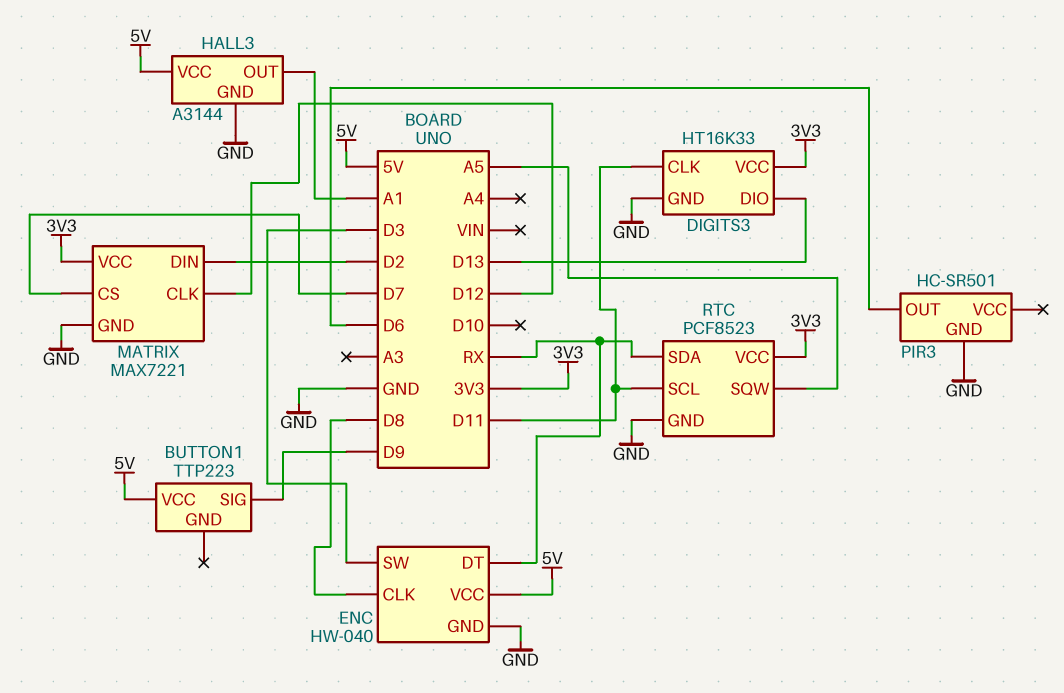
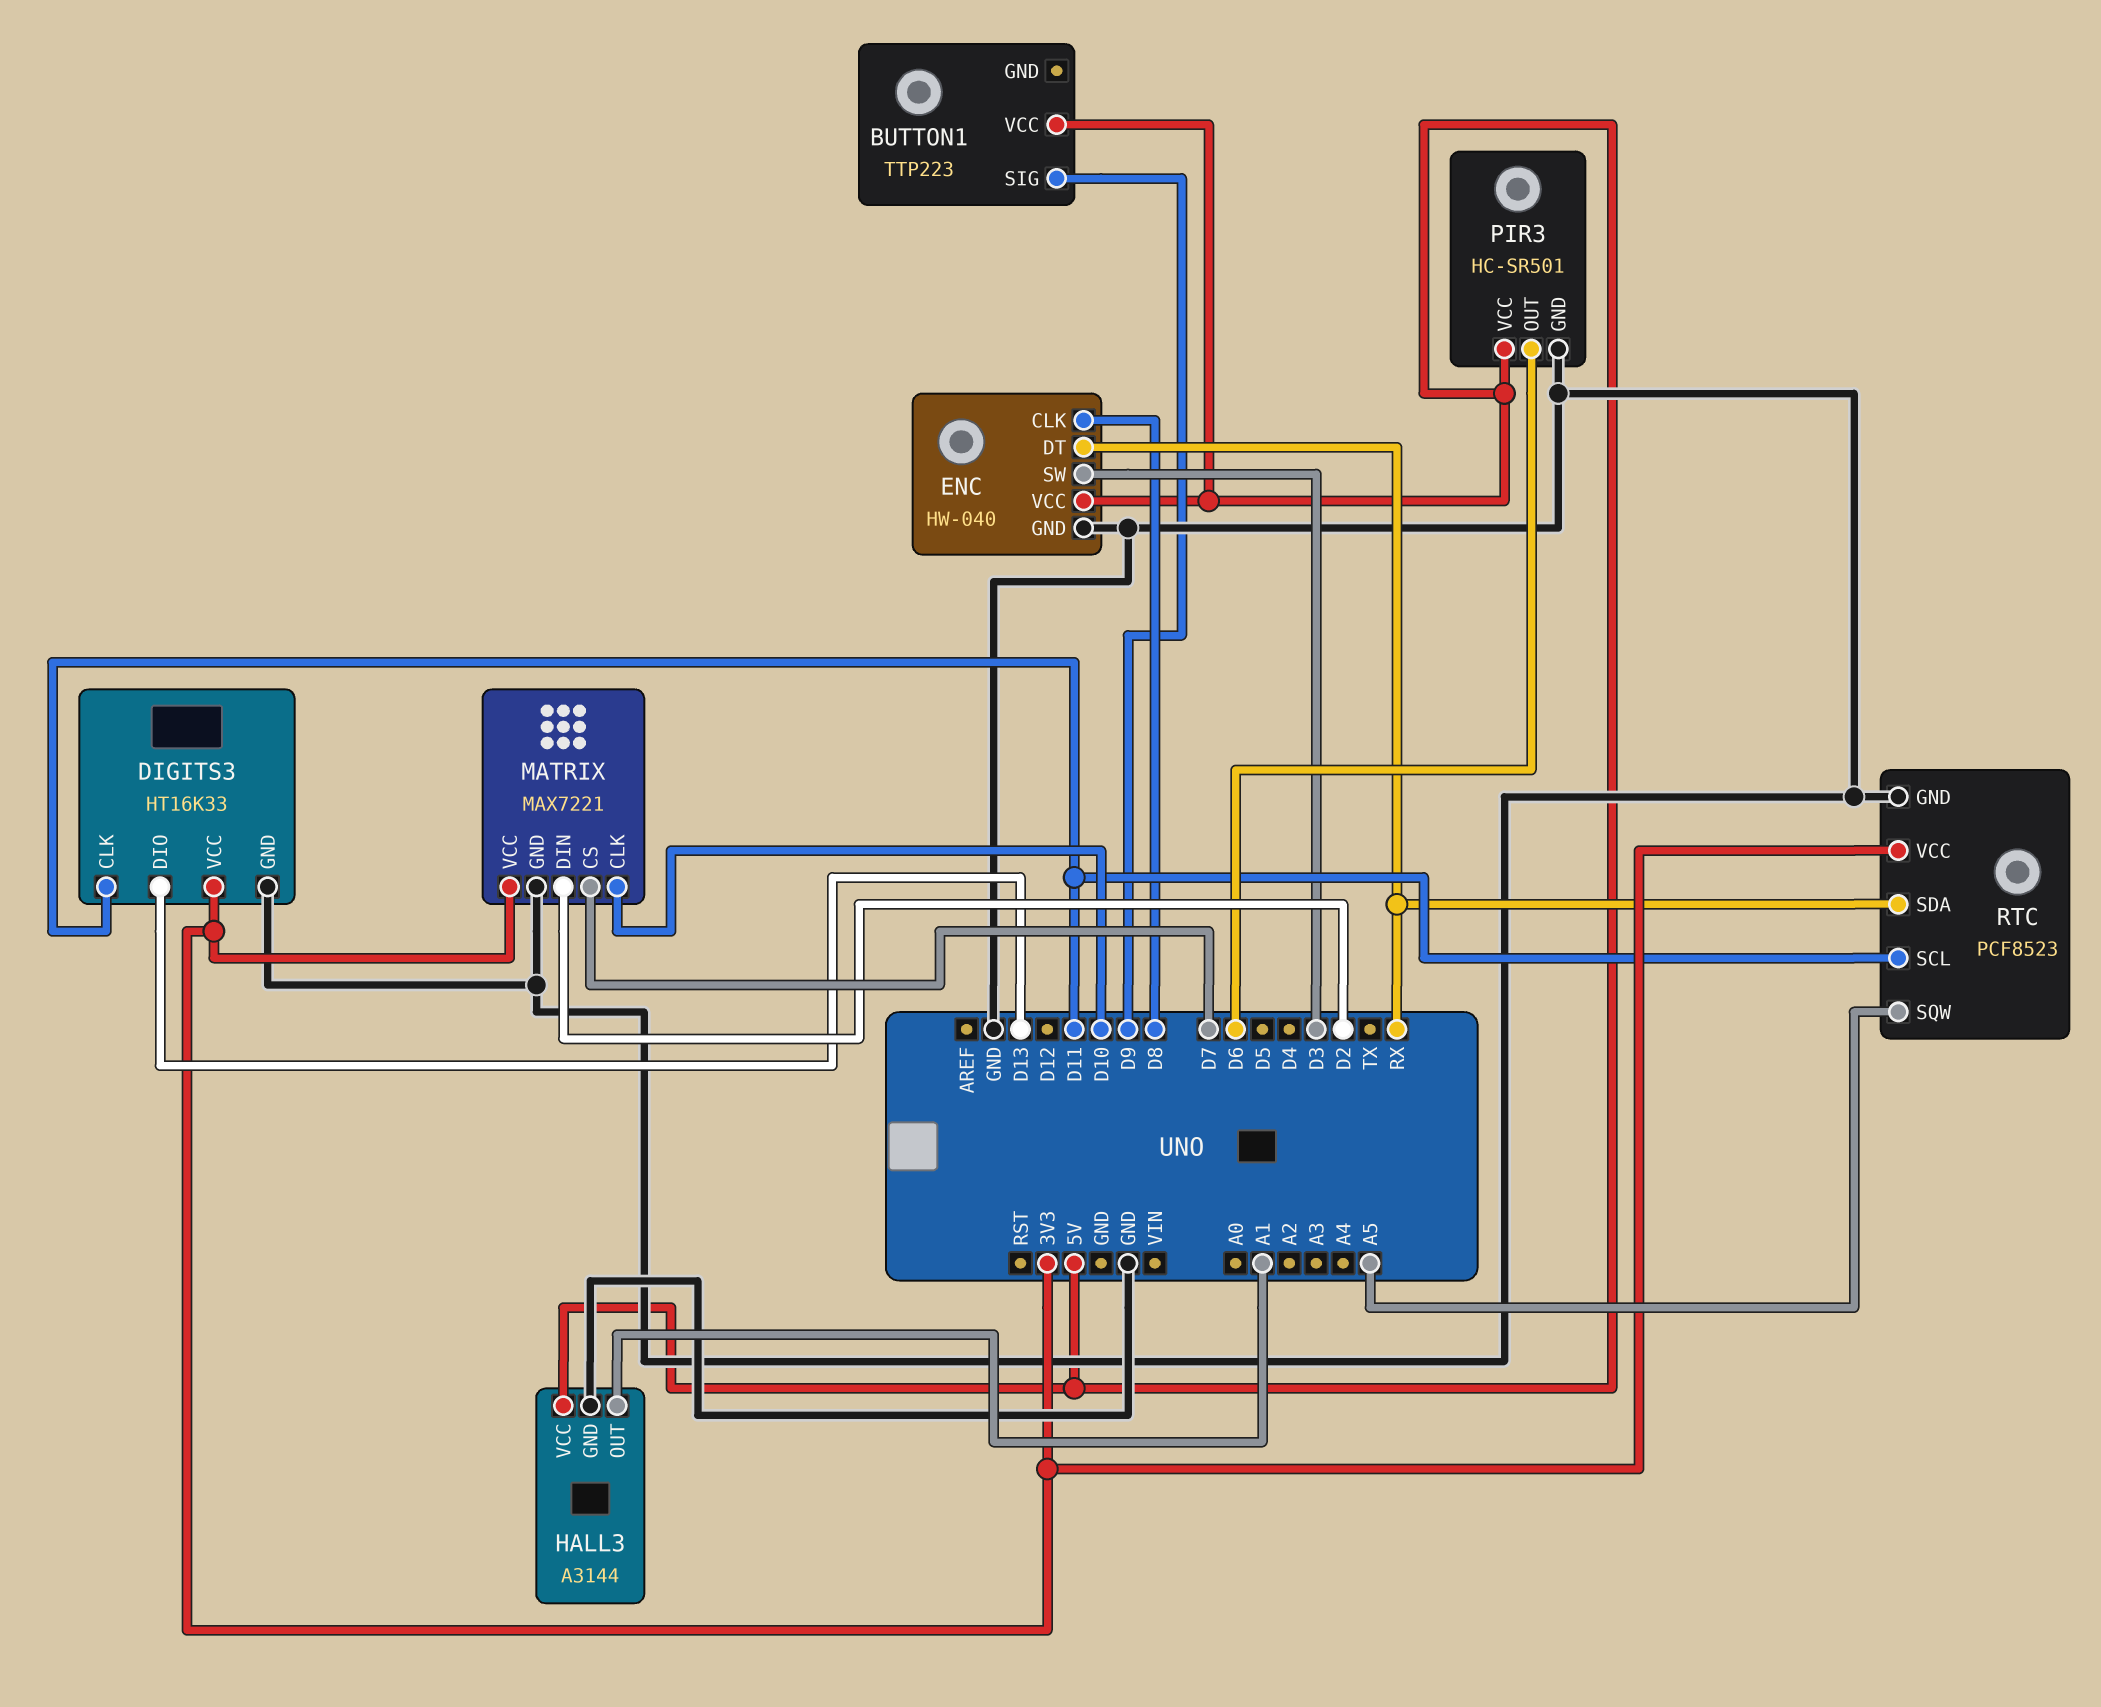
MATRIX pin CLK: D12 -> D10
PIR3 pin VCC: none -> 5V

